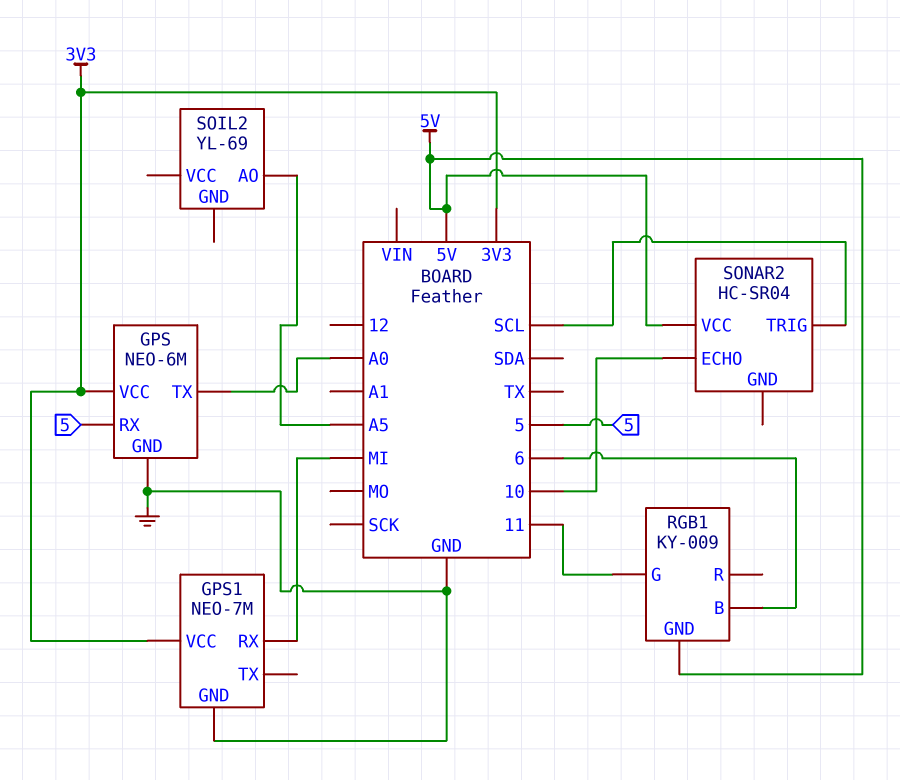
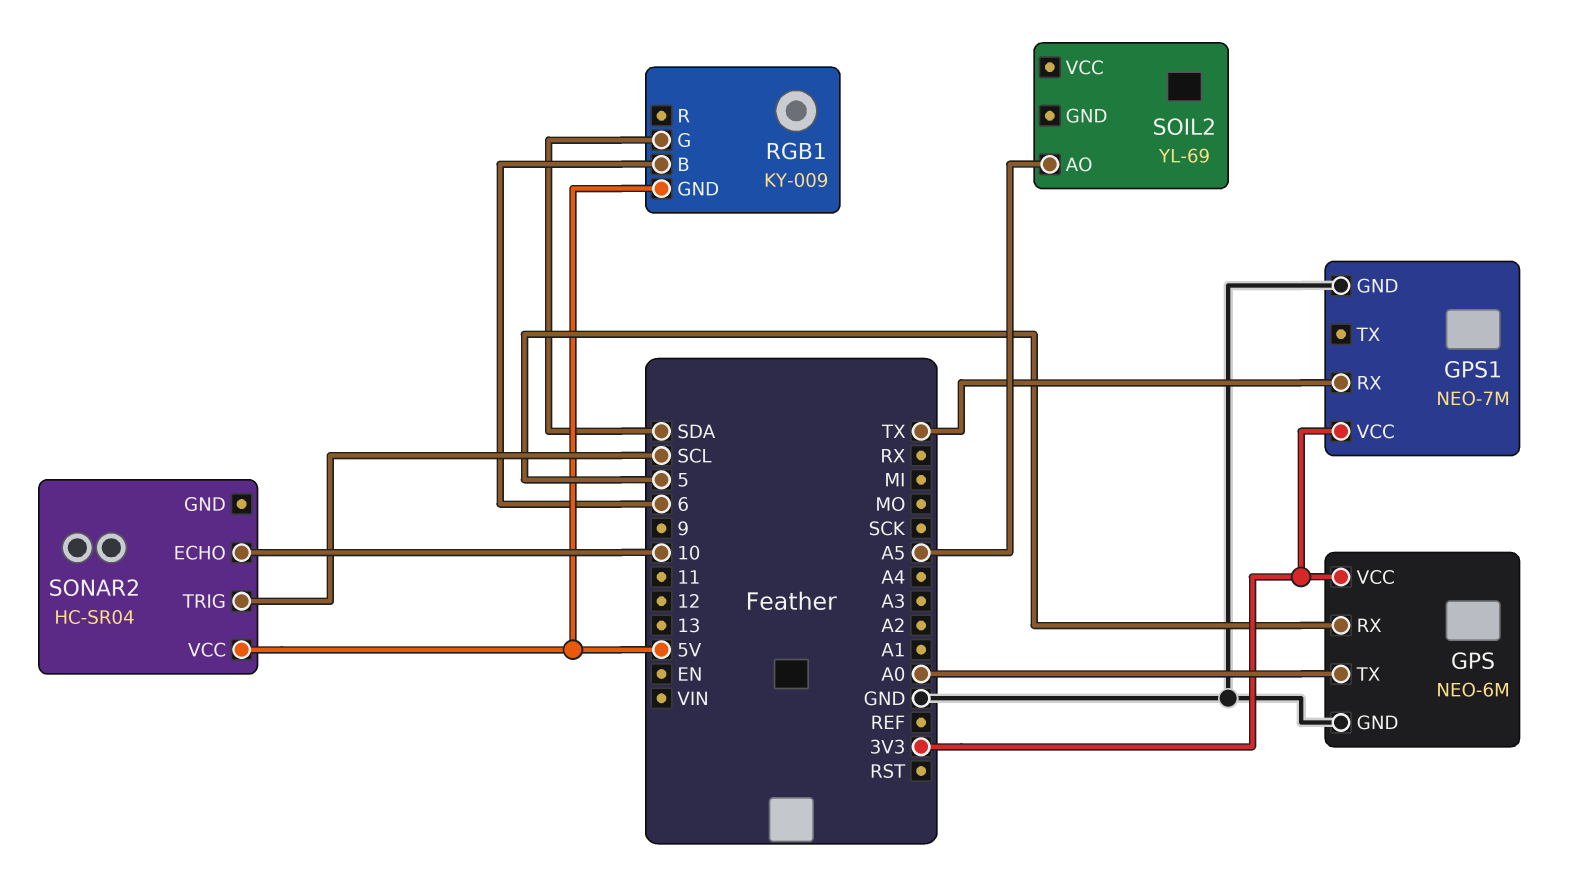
GPS1 pin RX: MI -> TX
RGB1 pin G: 11 -> SDA

